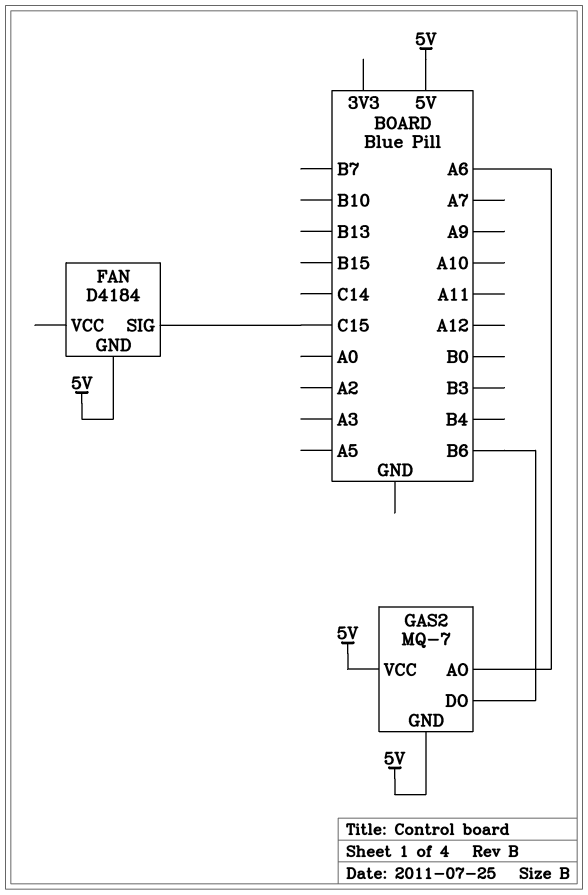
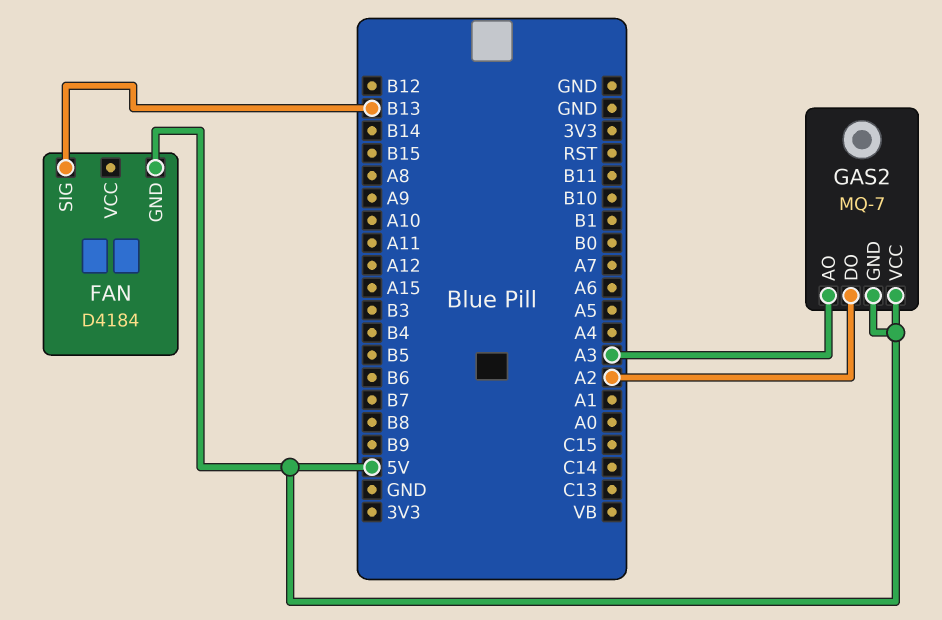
FAN pin SIG: C15 -> B13
GAS2 pin AO: A6 -> A3
GAS2 pin DO: B6 -> A2

